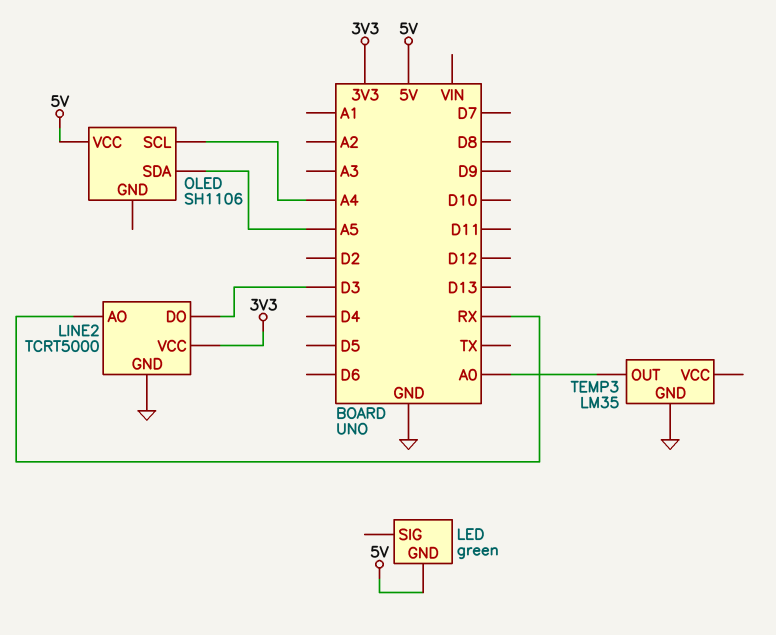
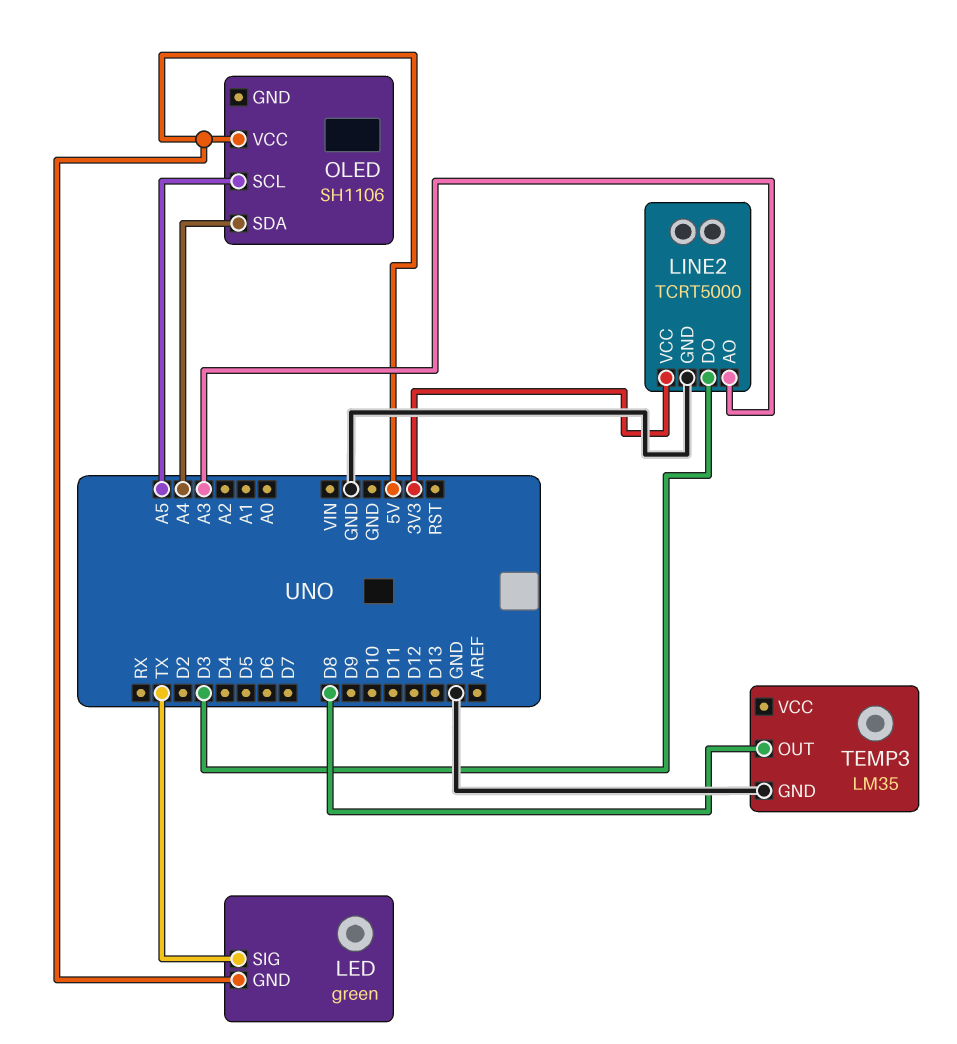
LED pin SIG: none -> TX
LINE2 pin AO: RX -> A3
OLED pin SCL: A4 -> A5
OLED pin SDA: A5 -> A4
TEMP3 pin OUT: A0 -> D8

